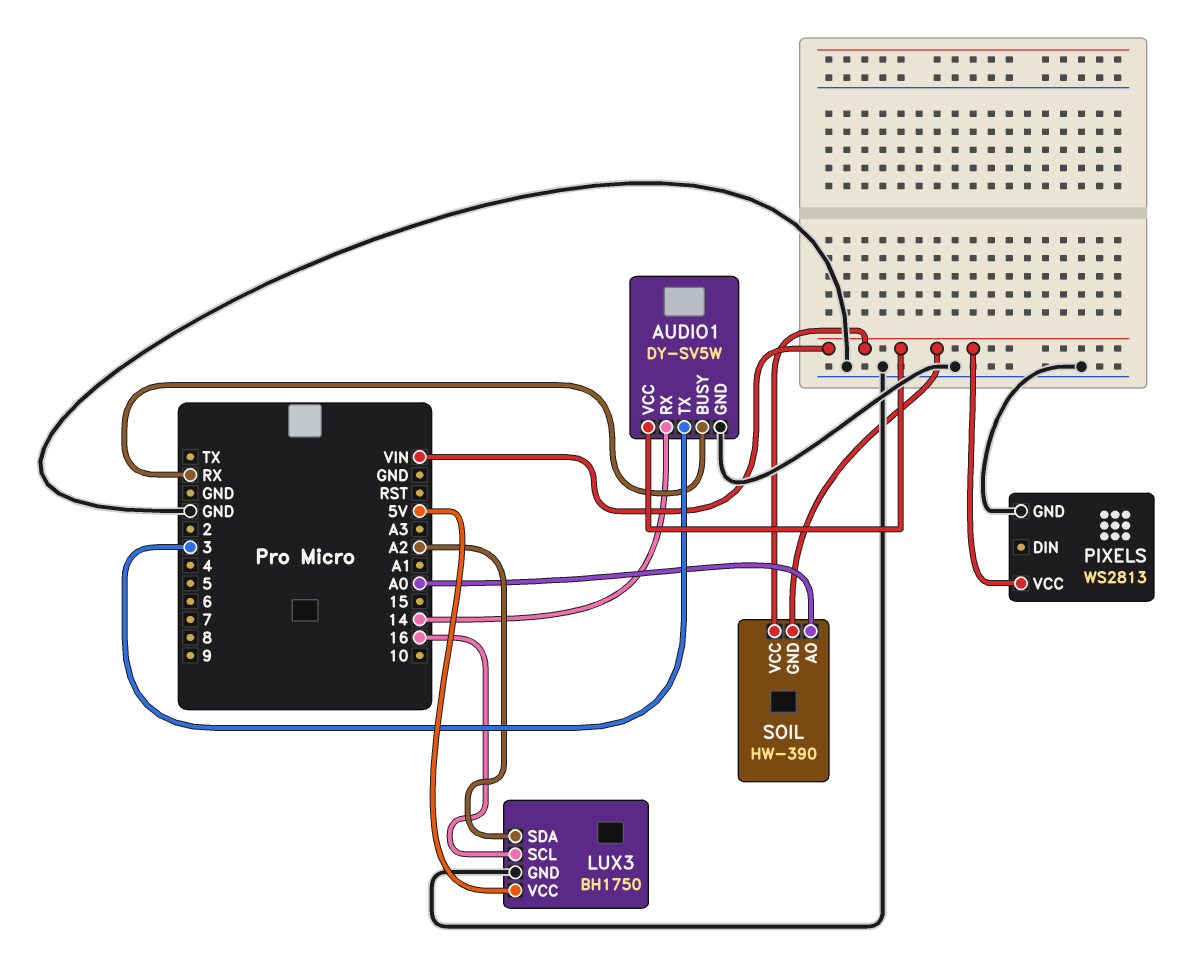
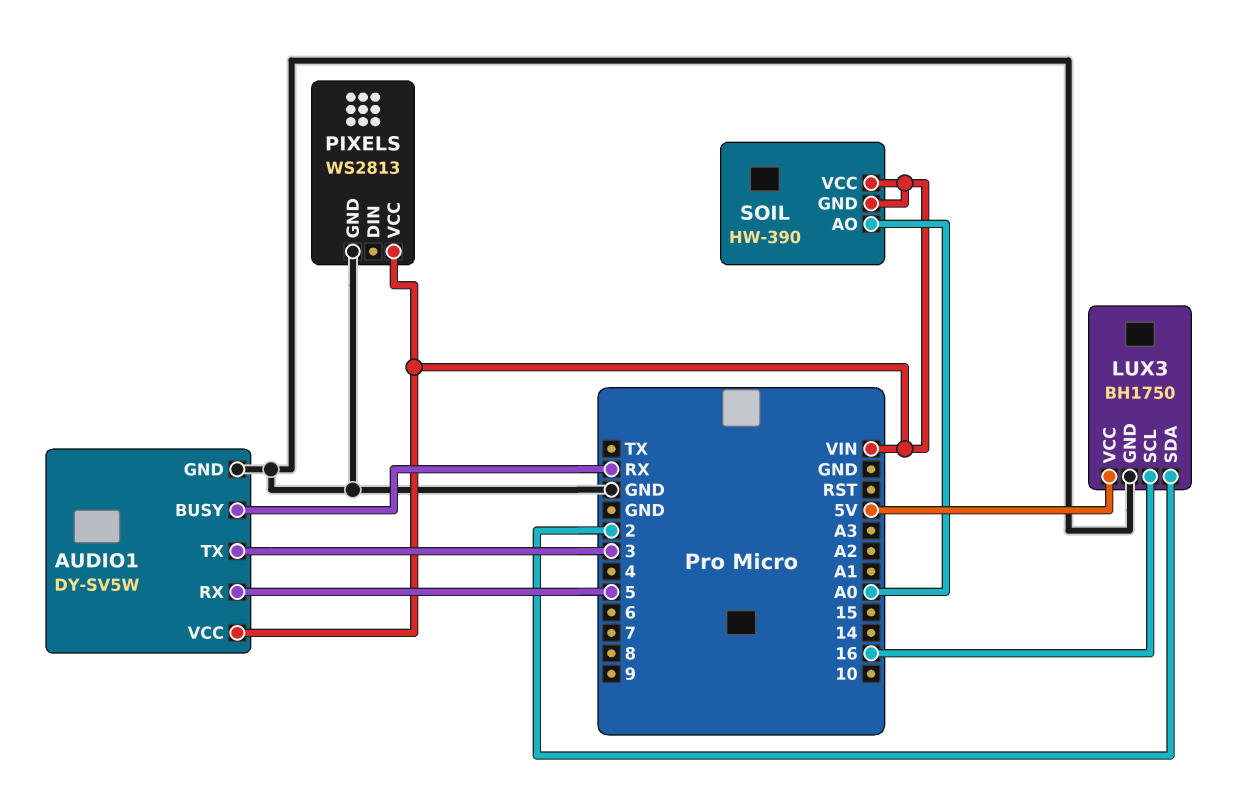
AUDIO1 pin RX: 14 -> 5
LUX3 pin SDA: A2 -> 2

